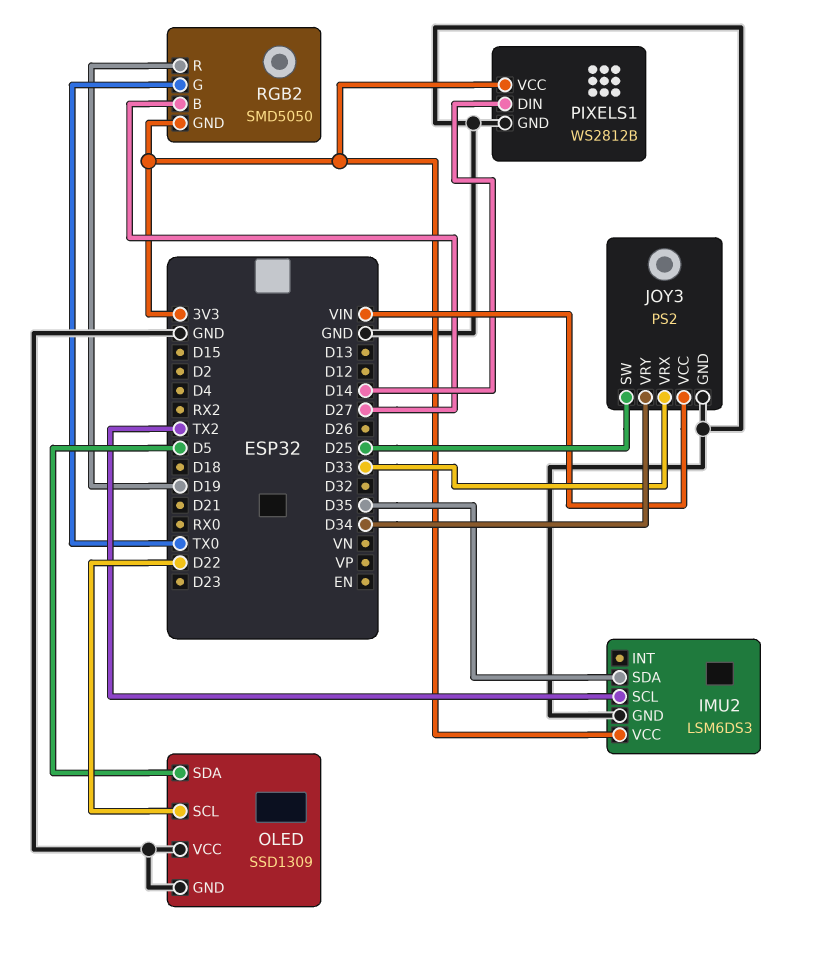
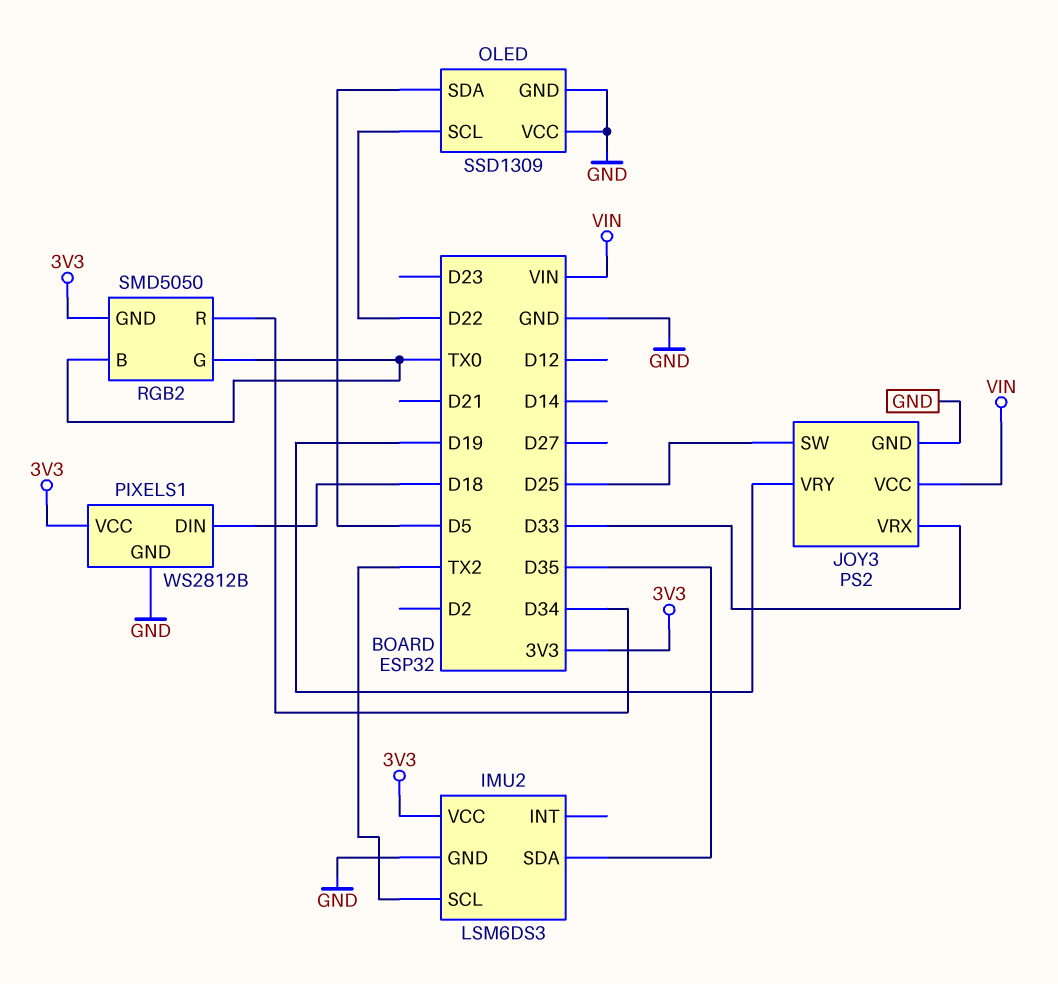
JOY3 pin VRY: D34 -> D19
PIXELS1 pin DIN: D14 -> D18
RGB2 pin B: D27 -> TX0
RGB2 pin R: D19 -> D34

